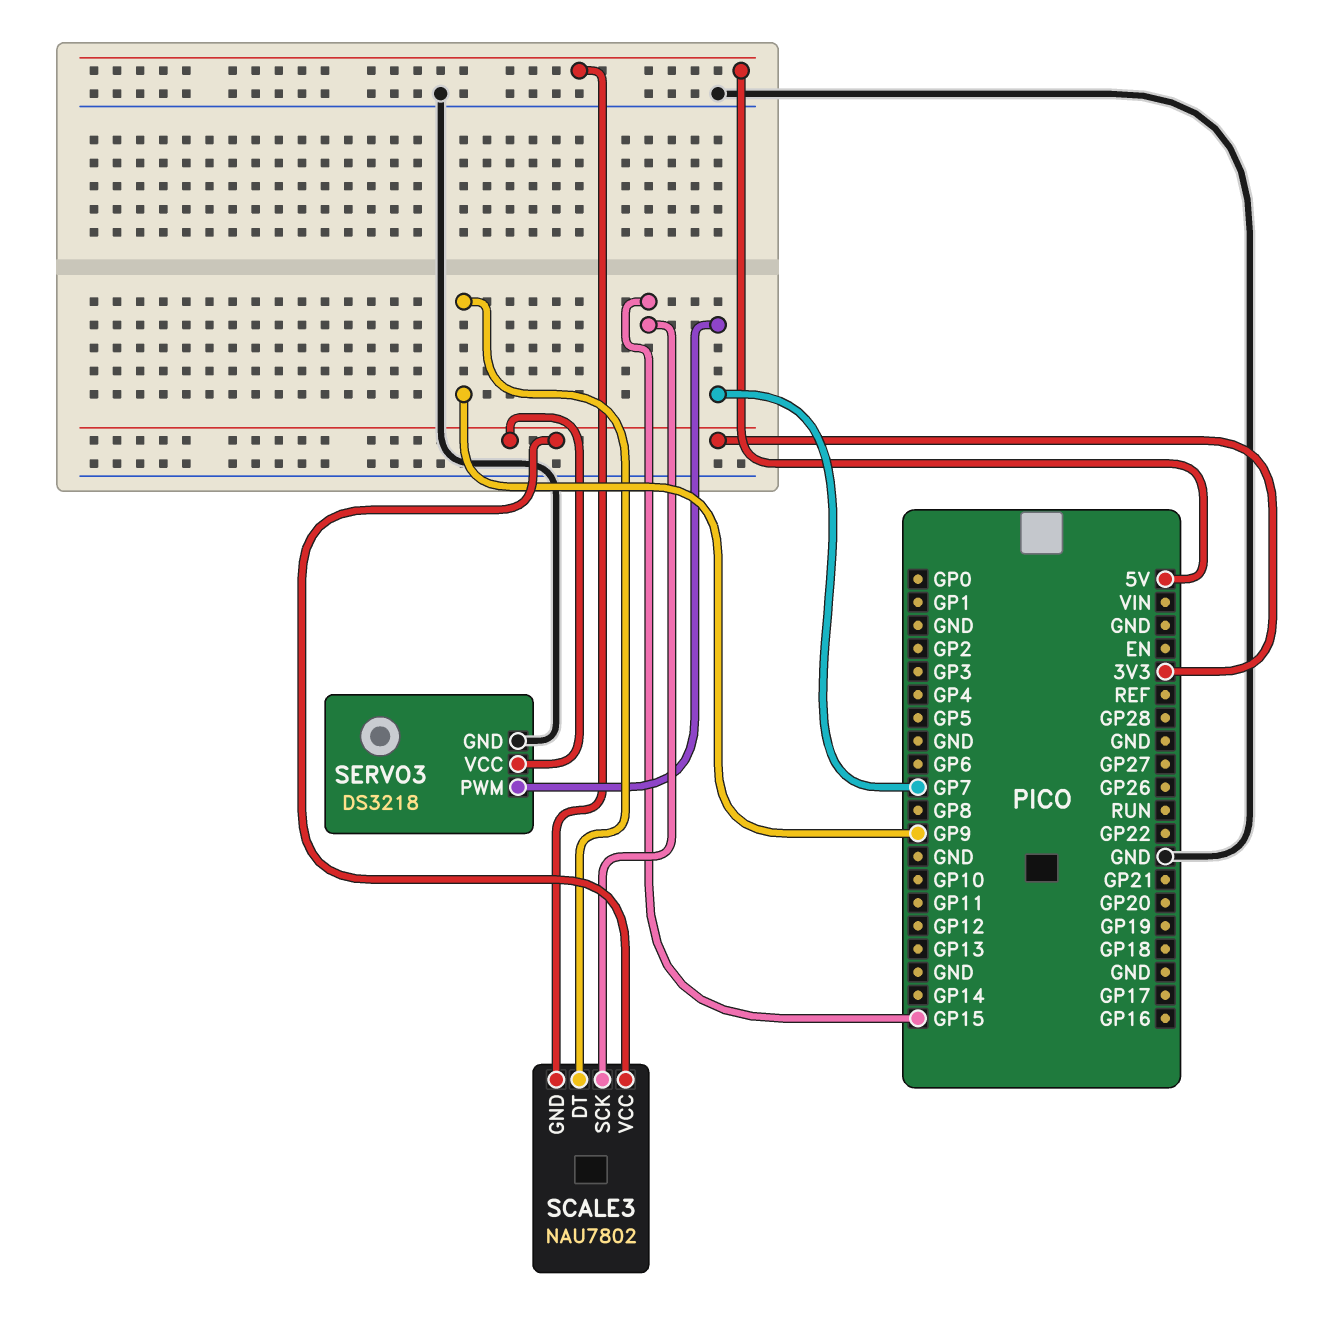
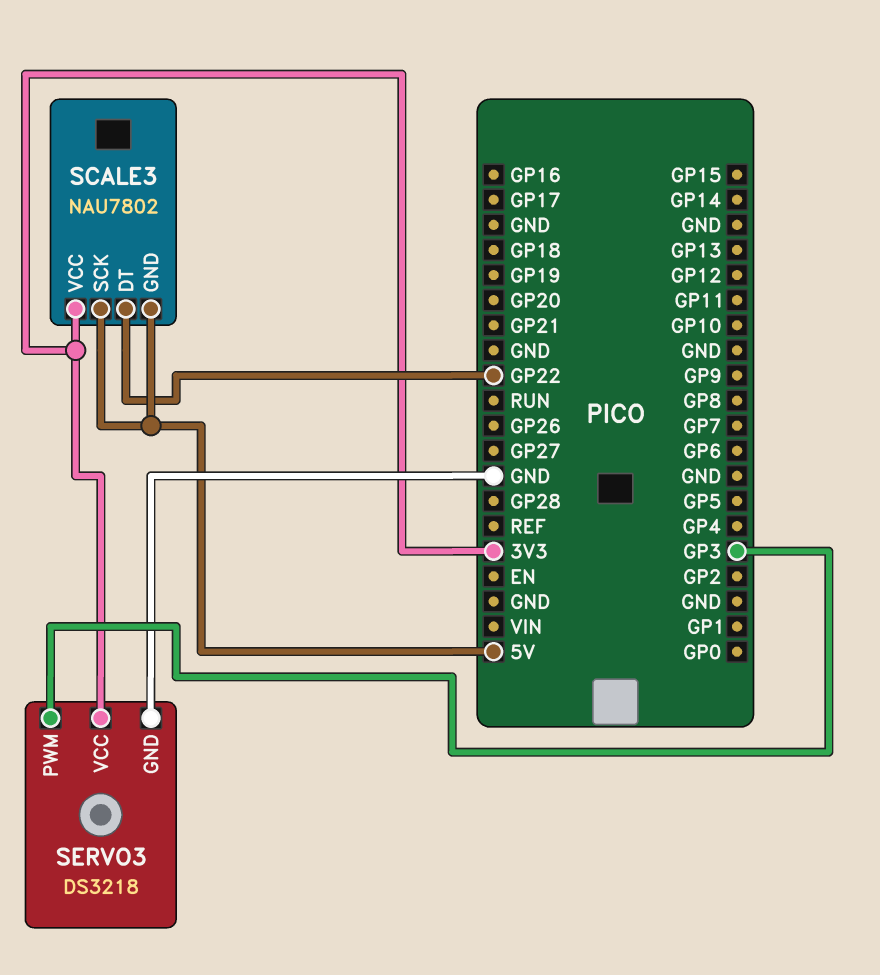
SCALE3 pin DT: GP9 -> GP22
SCALE3 pin SCK: GP15 -> 5V
SERVO3 pin PWM: GP7 -> GP3

